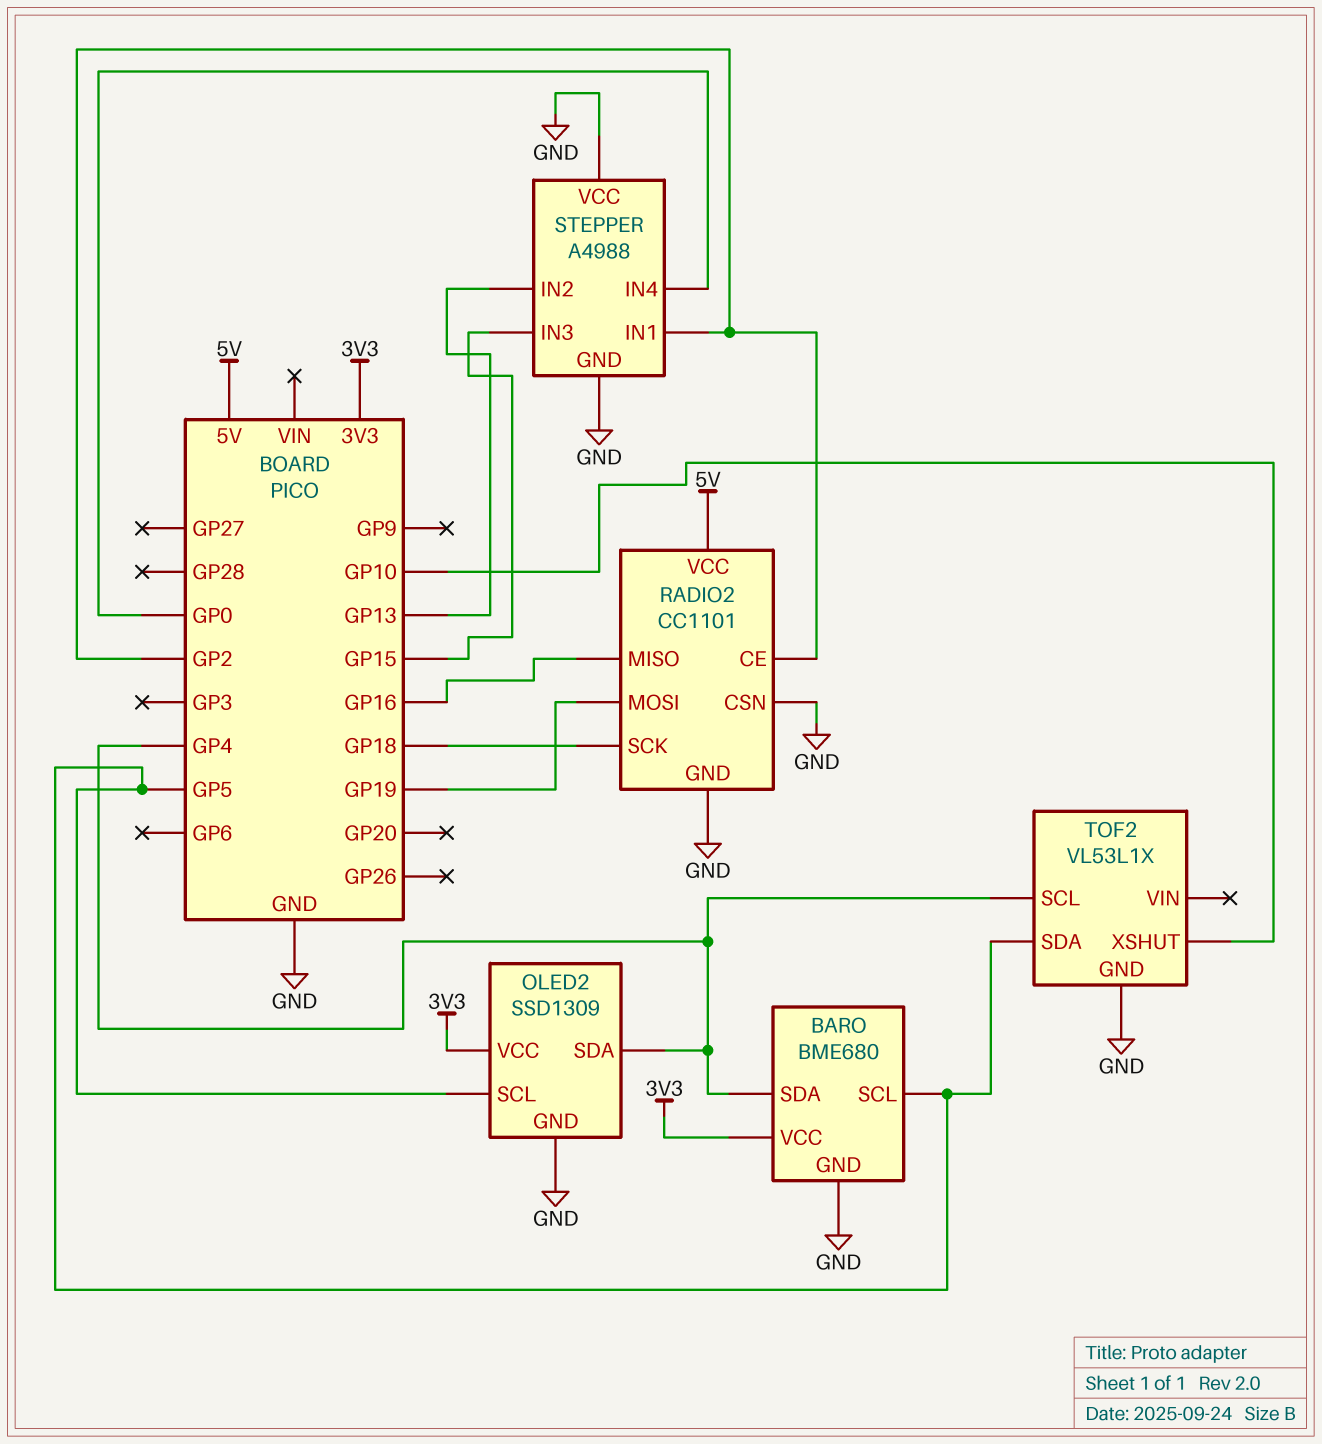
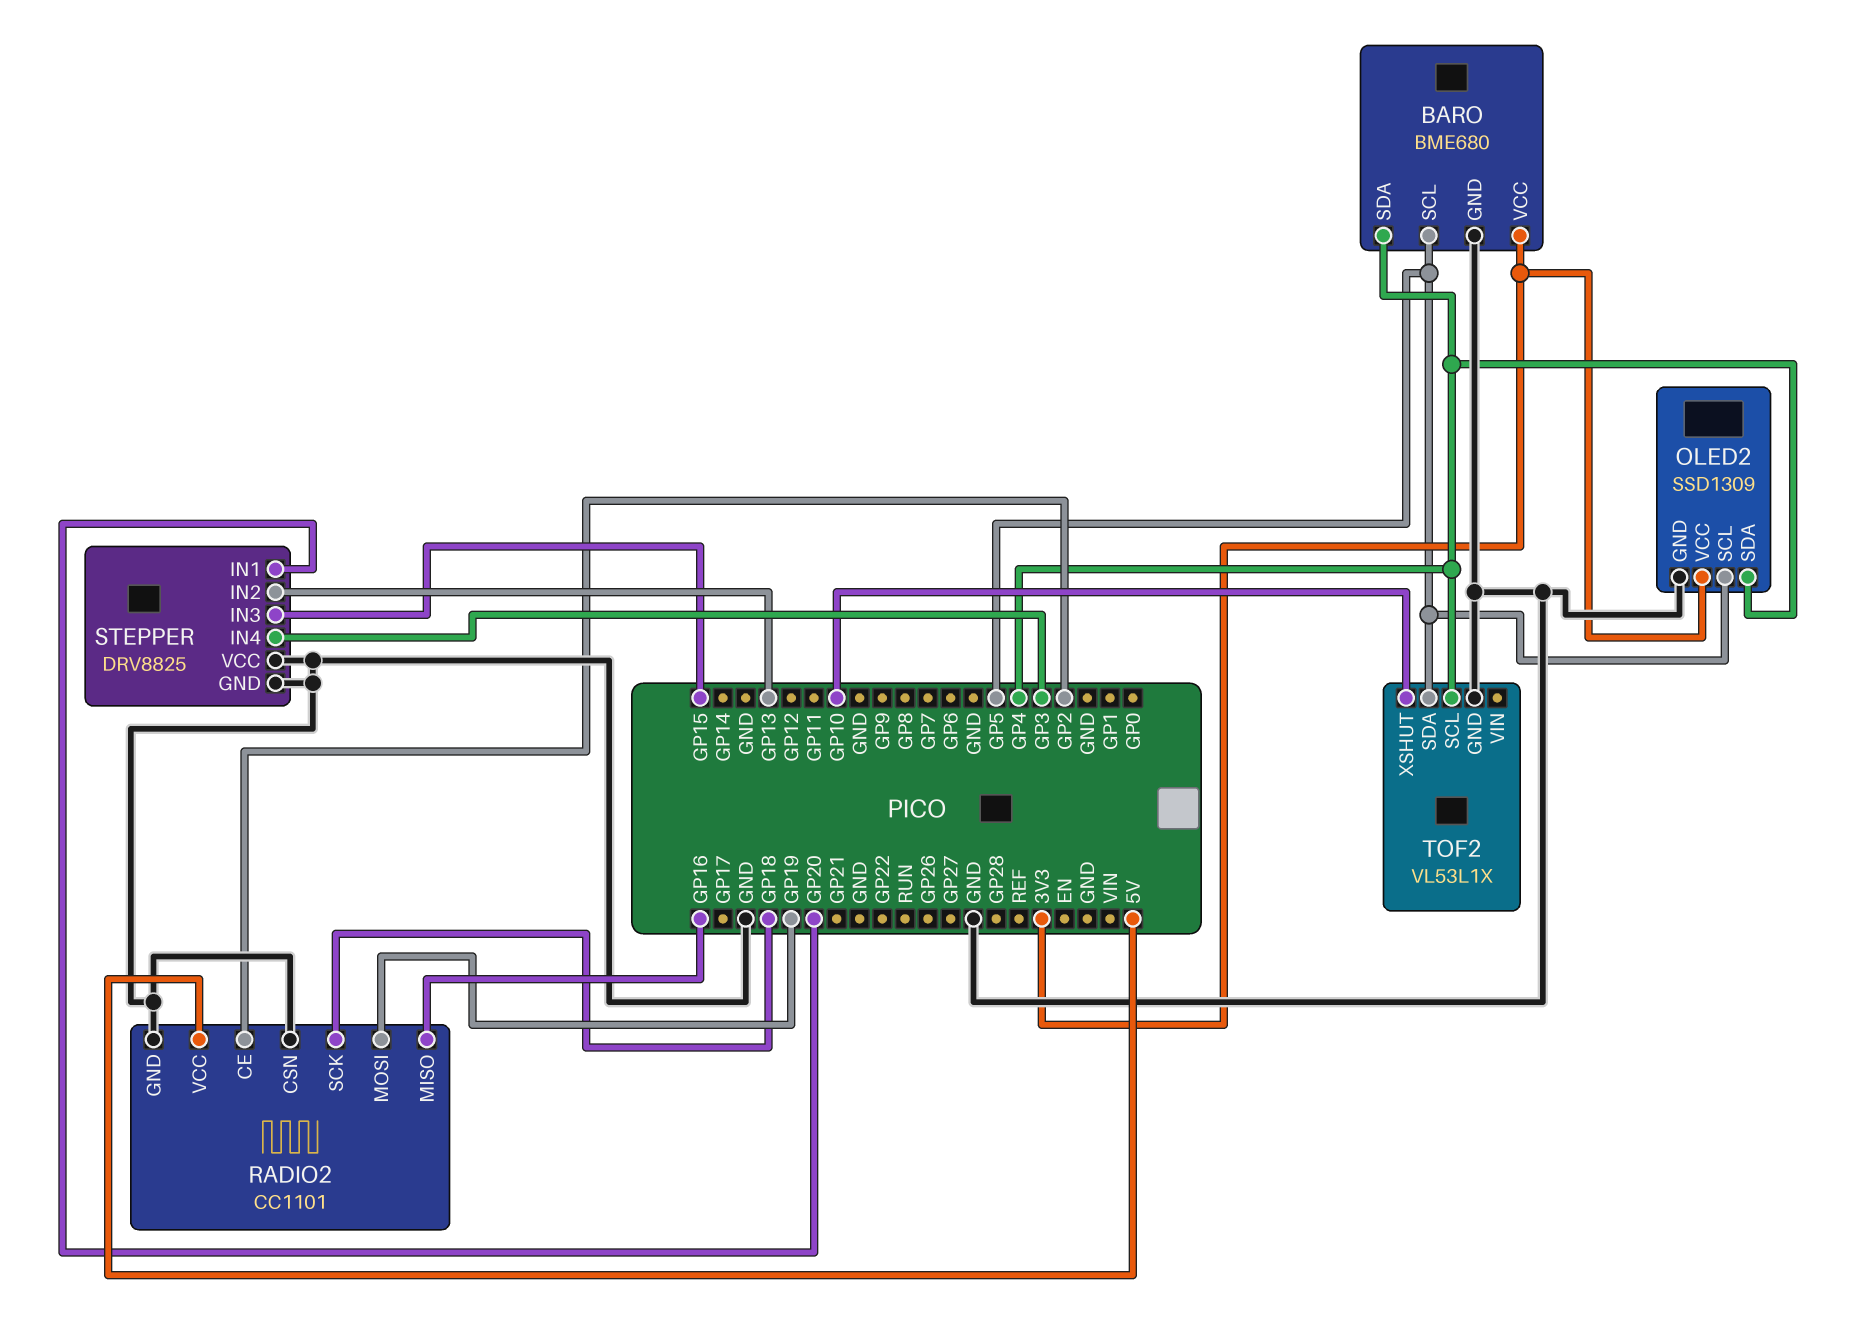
STEPPER: A4988 -> DRV8825
STEPPER pin IN1: GP2 -> GP20
STEPPER pin IN4: GP0 -> GP3

